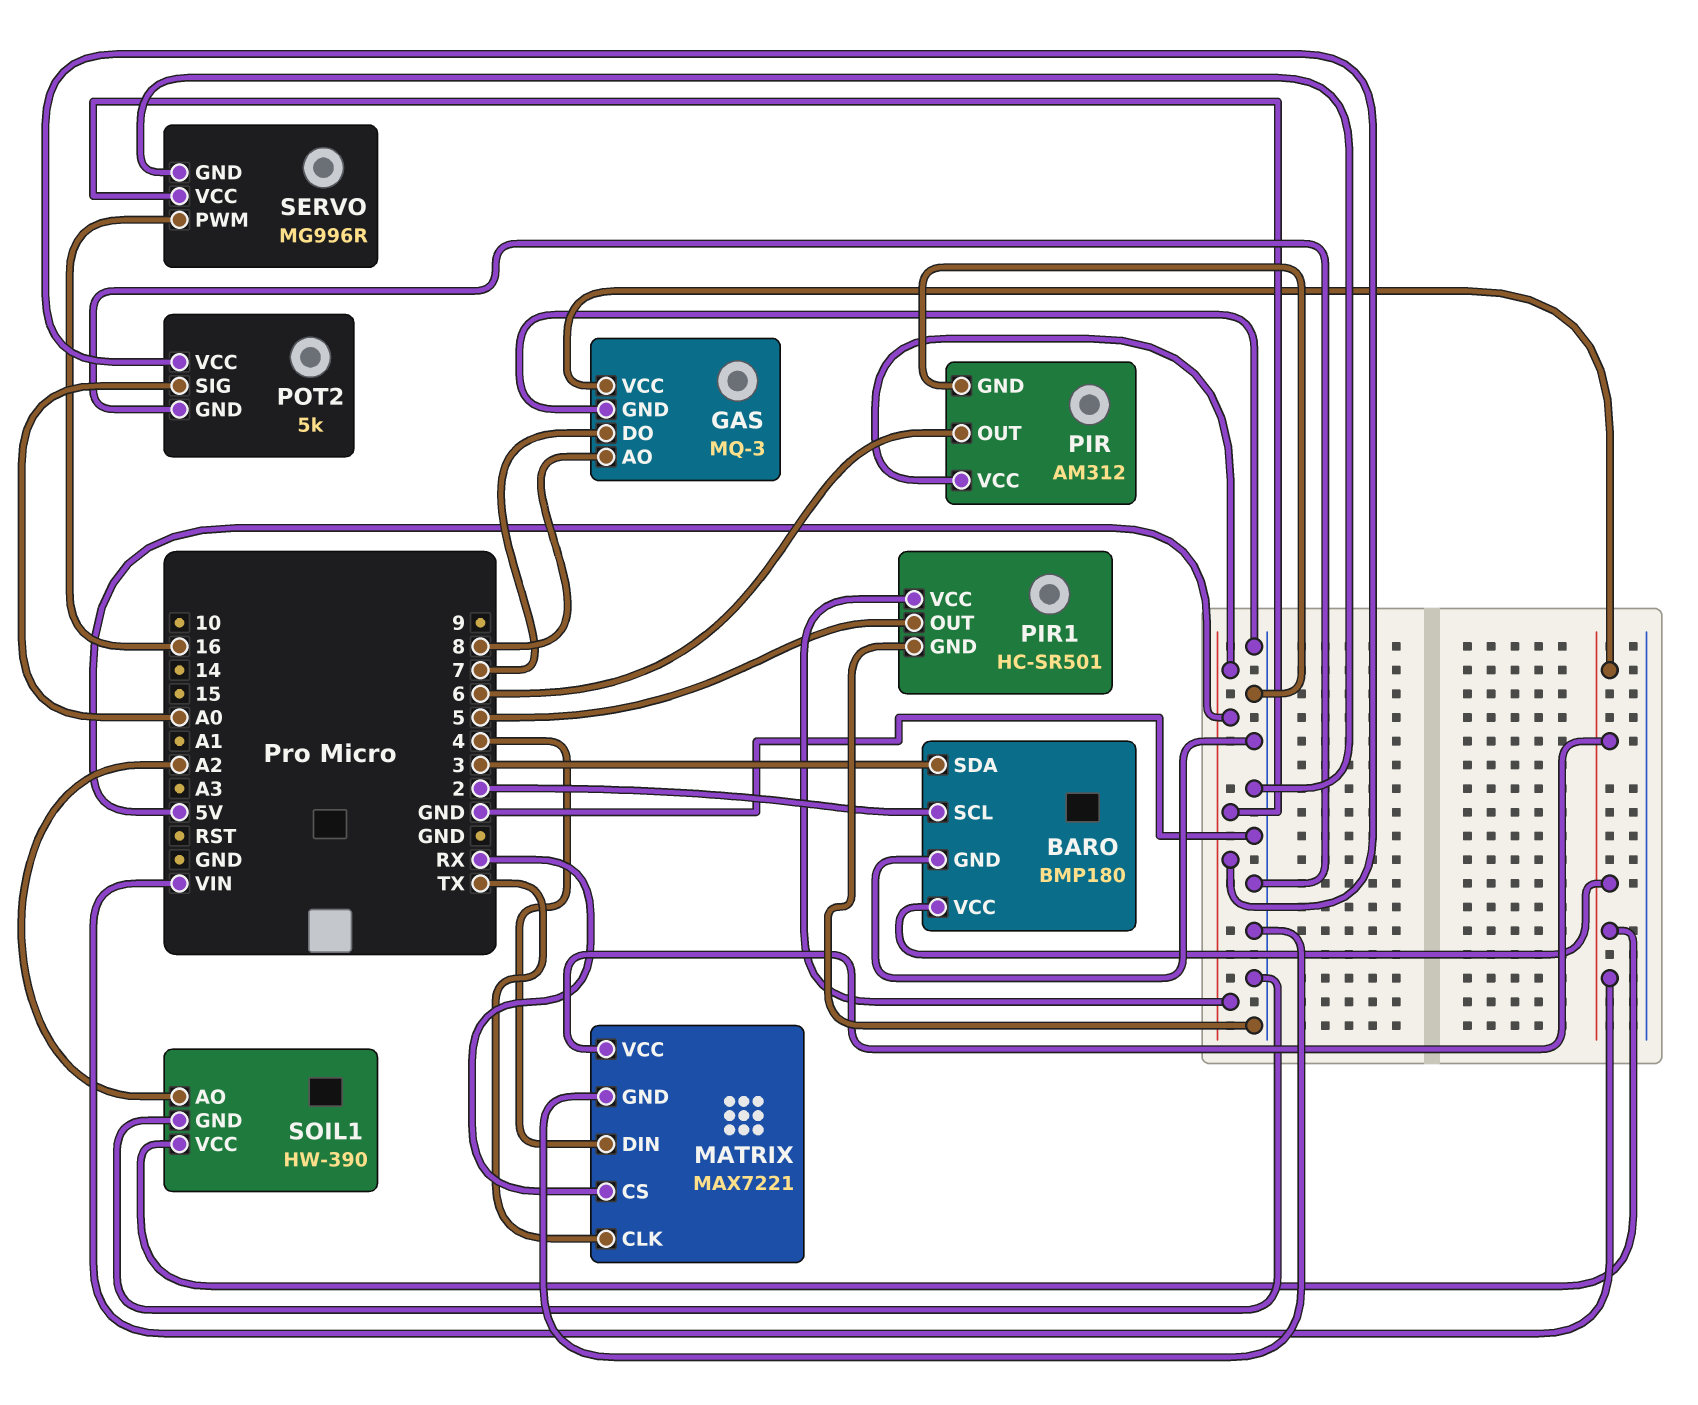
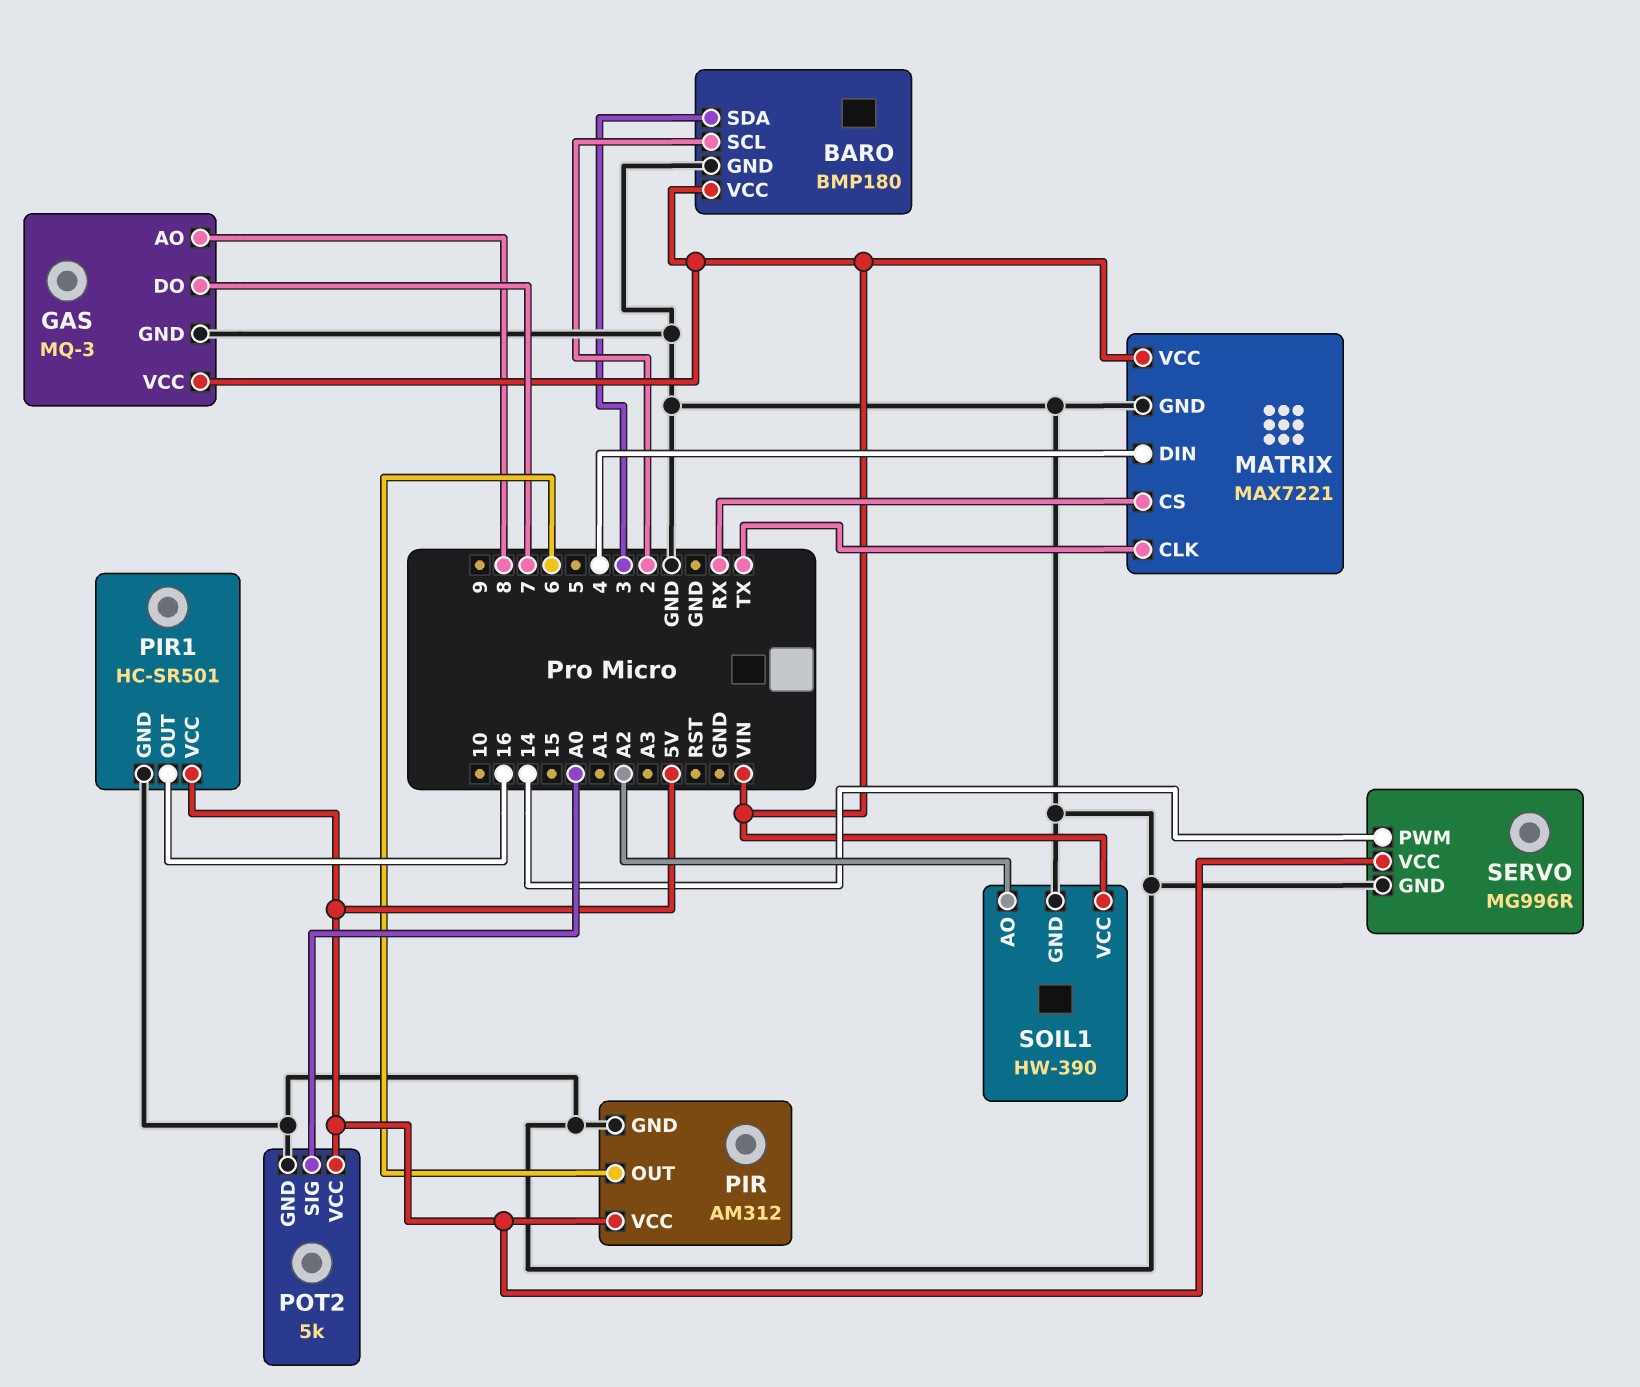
PIR1 pin OUT: 5 -> 16
SERVO pin PWM: 16 -> 14

